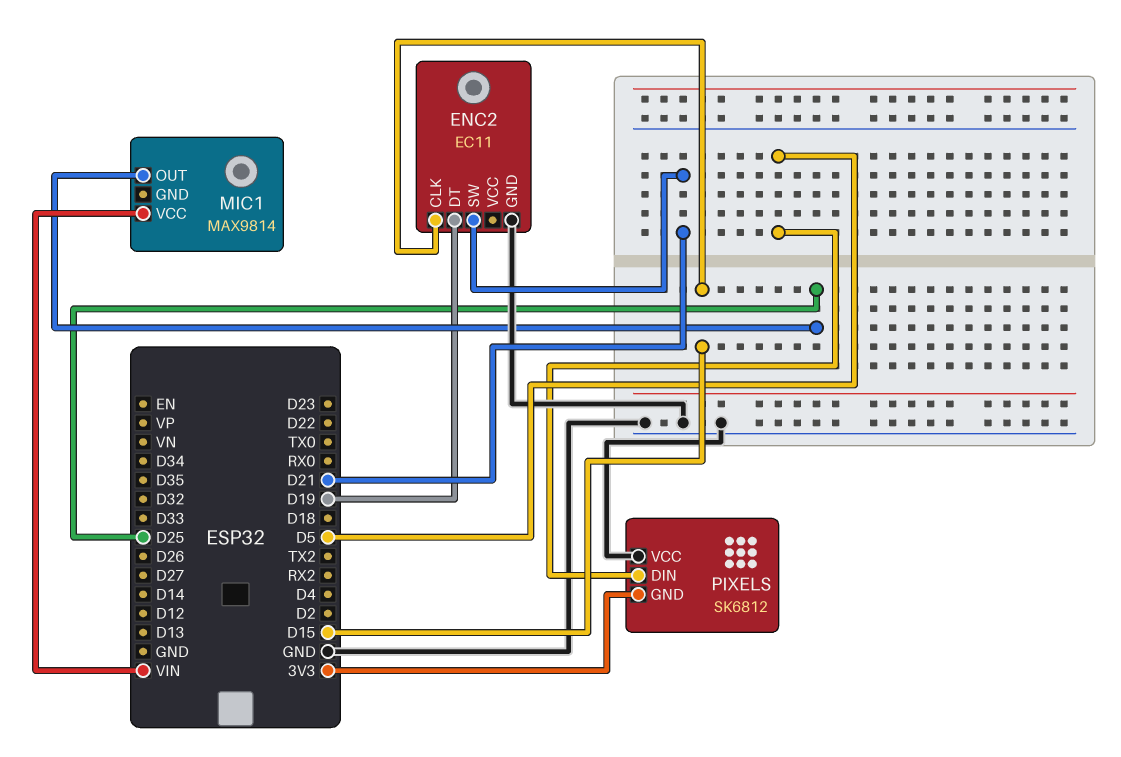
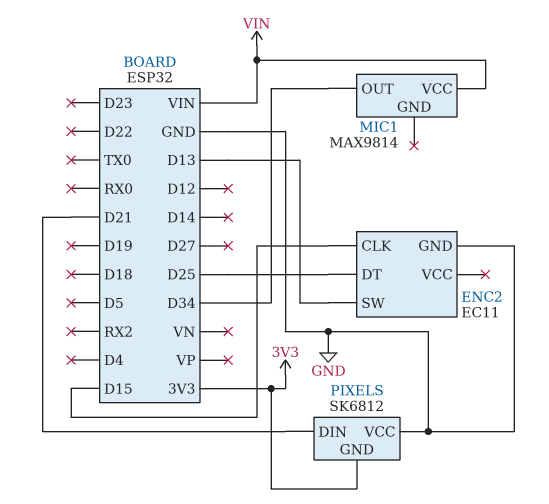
ENC2 pin DT: D19 -> D25
ENC2 pin SW: D21 -> D13
MIC1 pin OUT: D25 -> D34
PIXELS pin DIN: D5 -> D21

